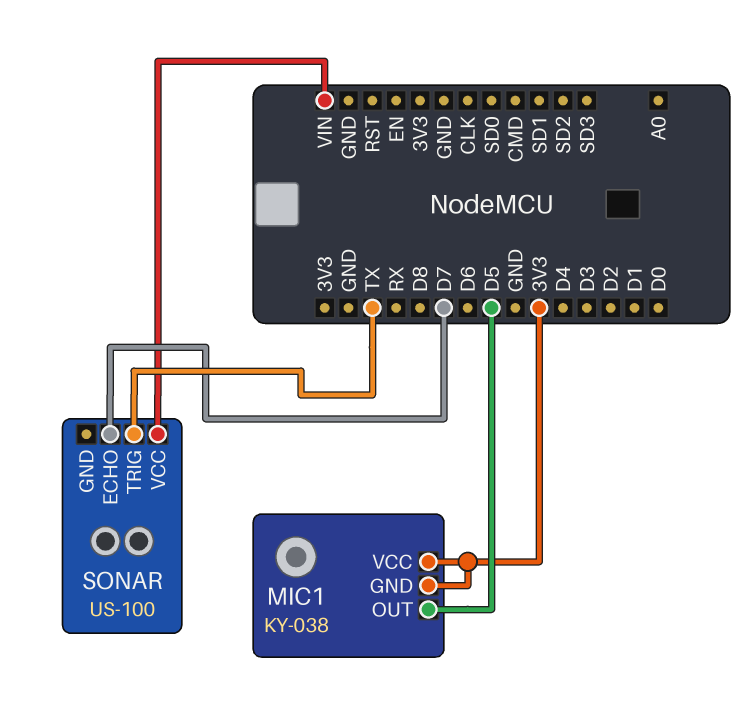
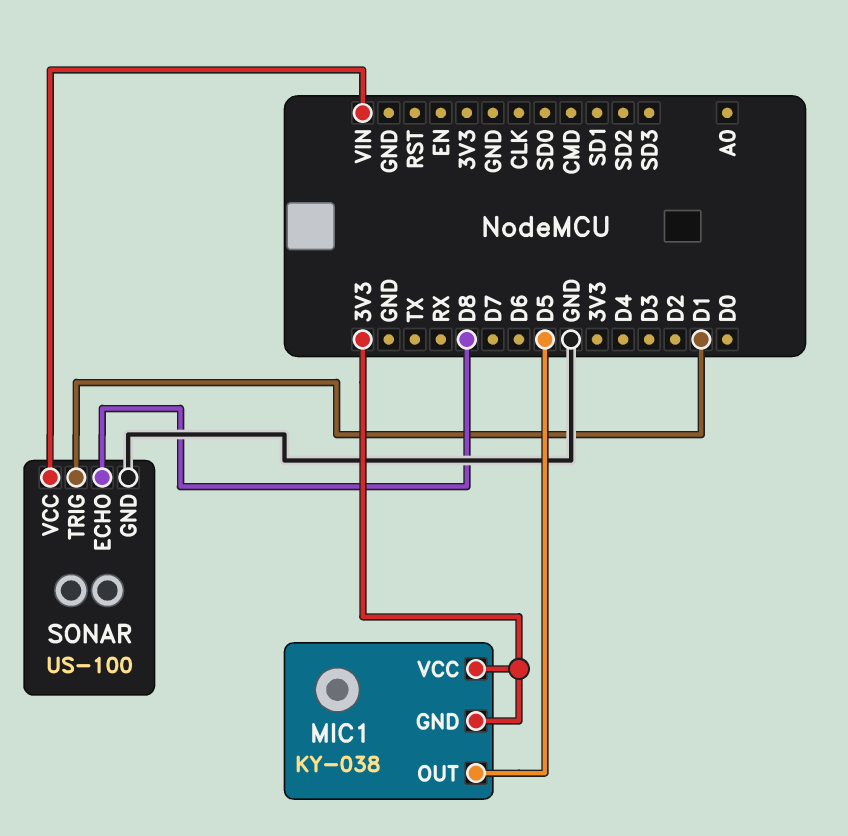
SONAR pin ECHO: D7 -> D8
SONAR pin GND: none -> GND
SONAR pin TRIG: TX -> D1

